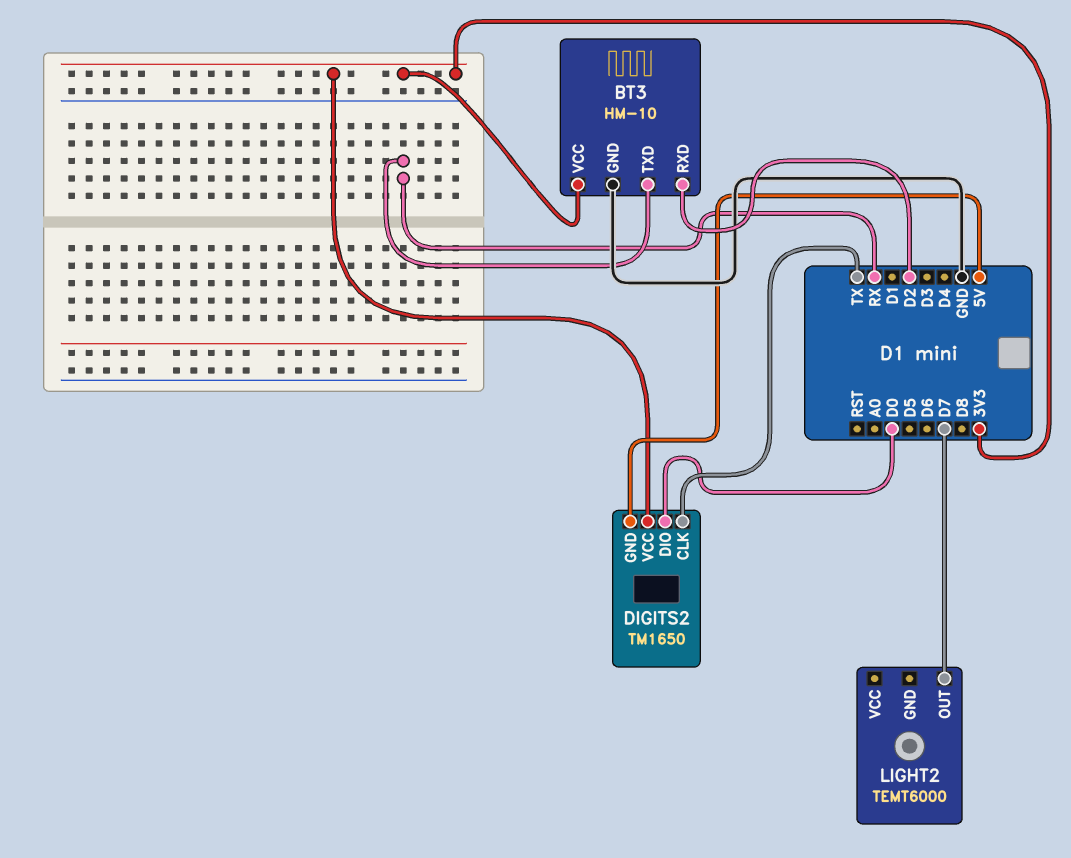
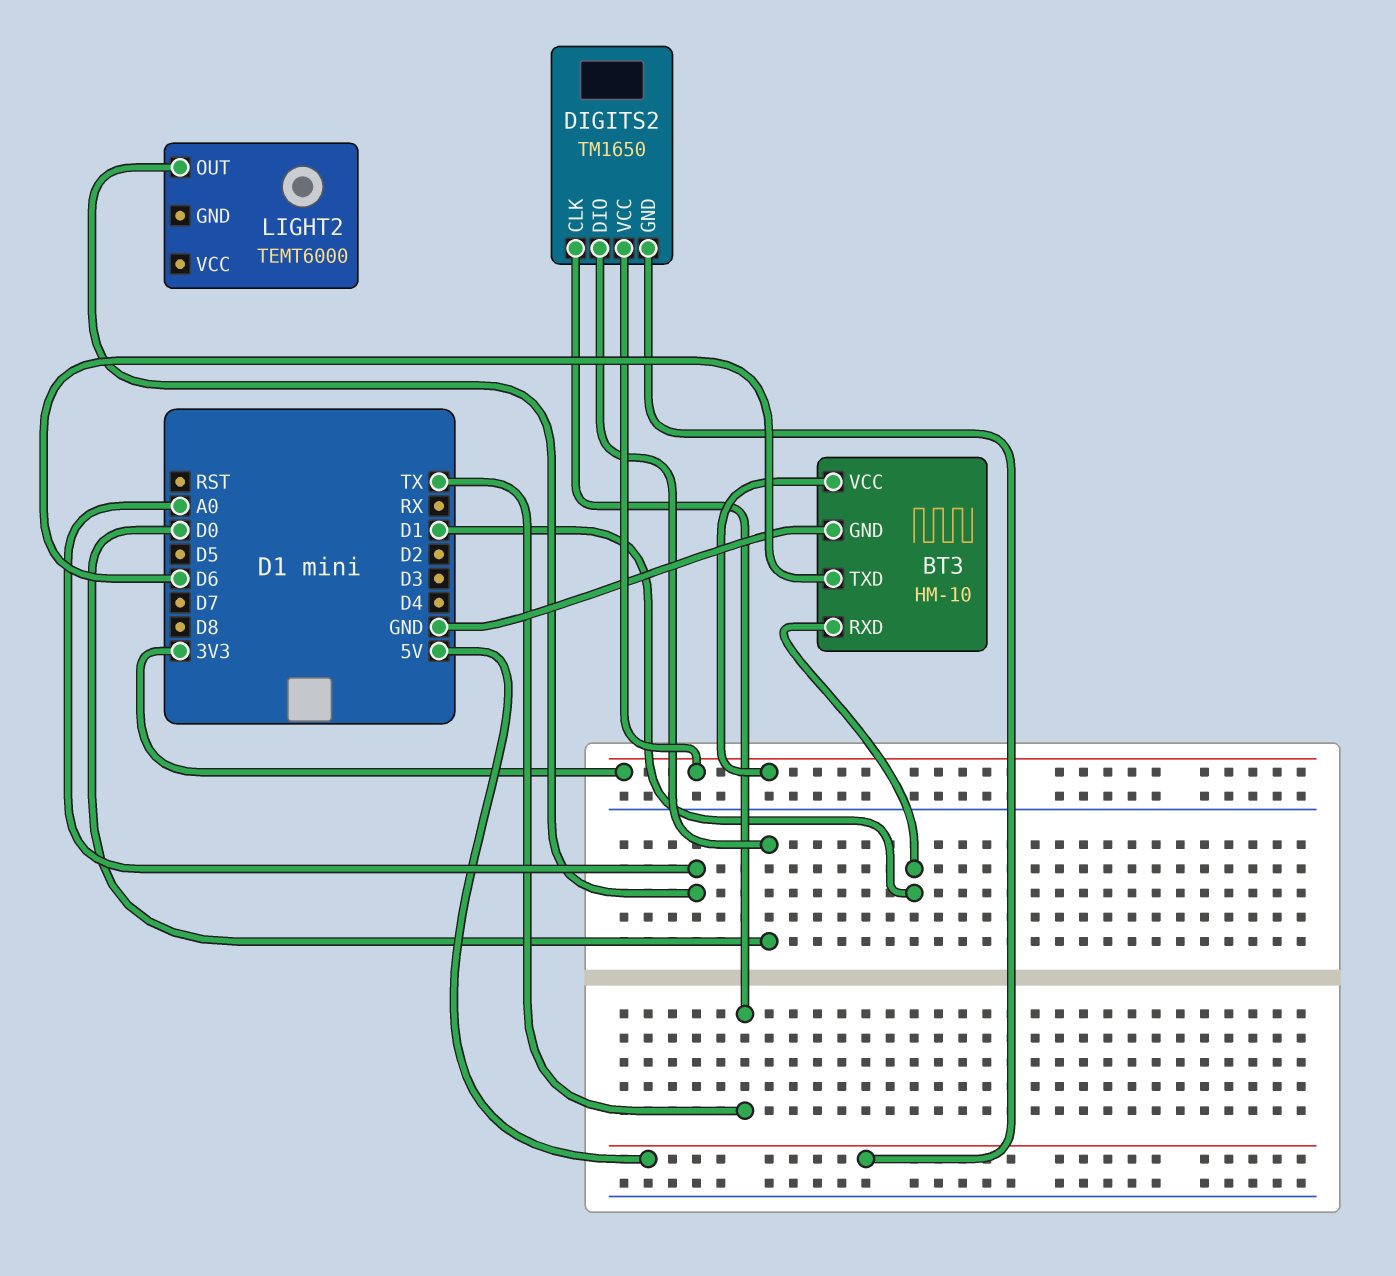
BT3 pin RXD: D2 -> D1
BT3 pin TXD: RX -> D6
LIGHT2 pin OUT: D7 -> A0

